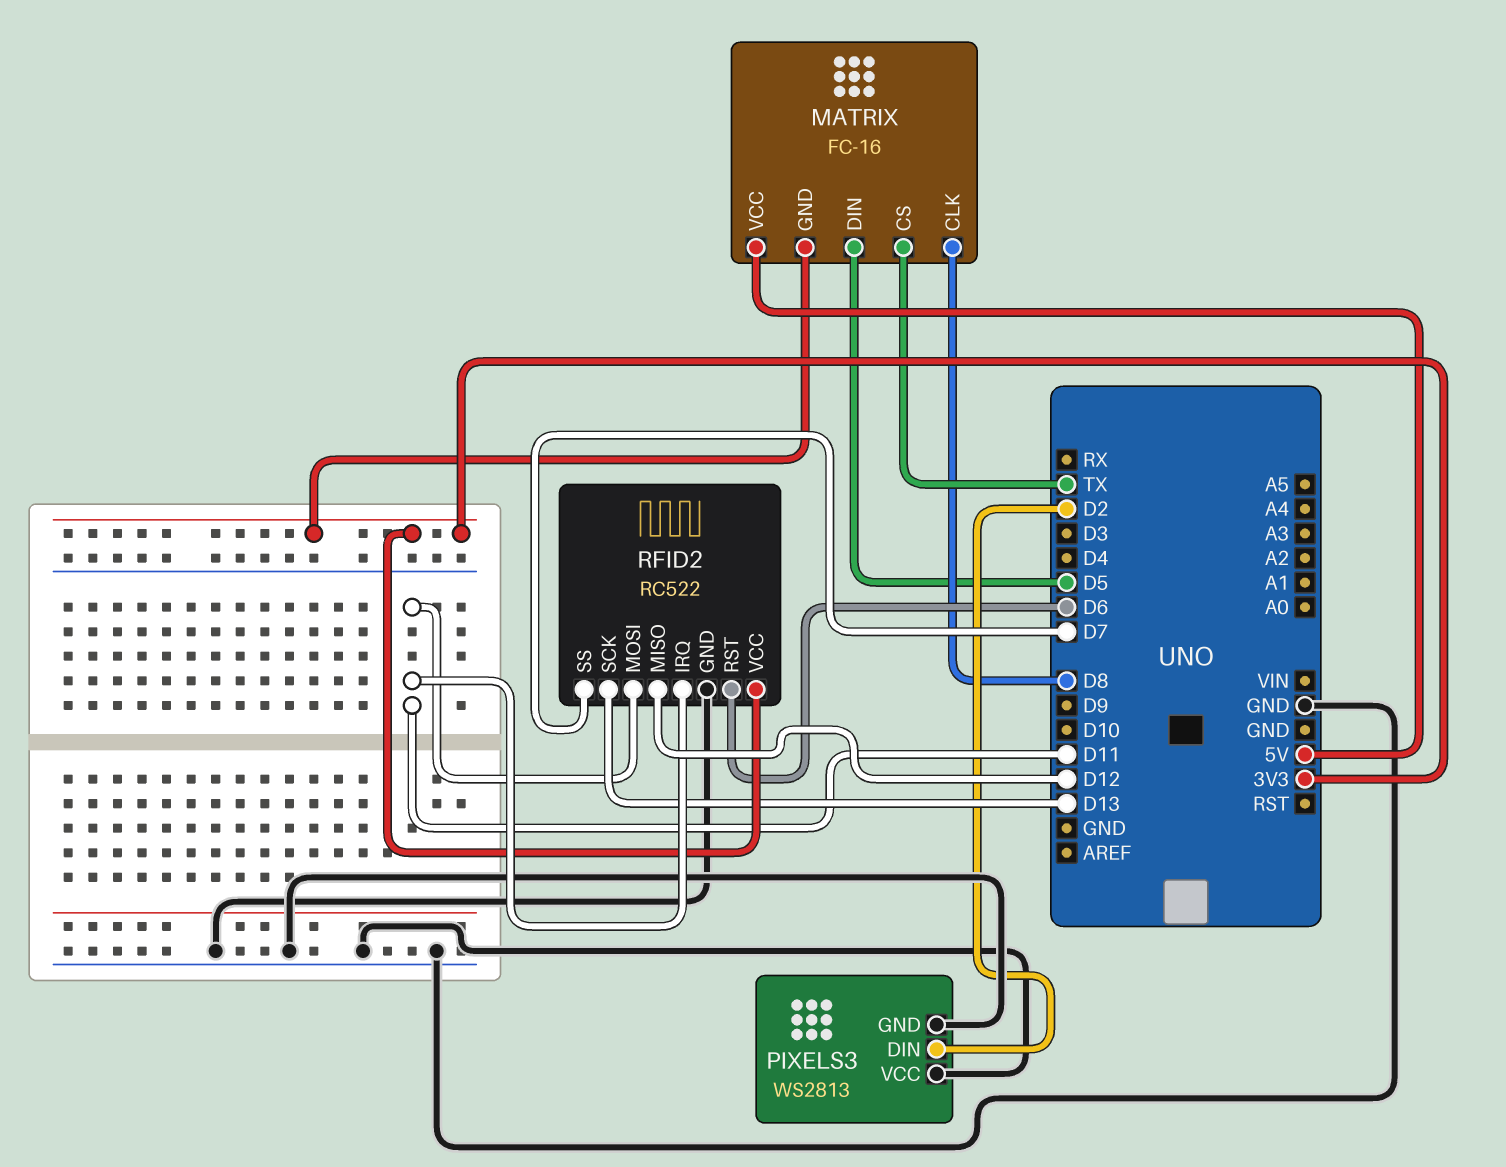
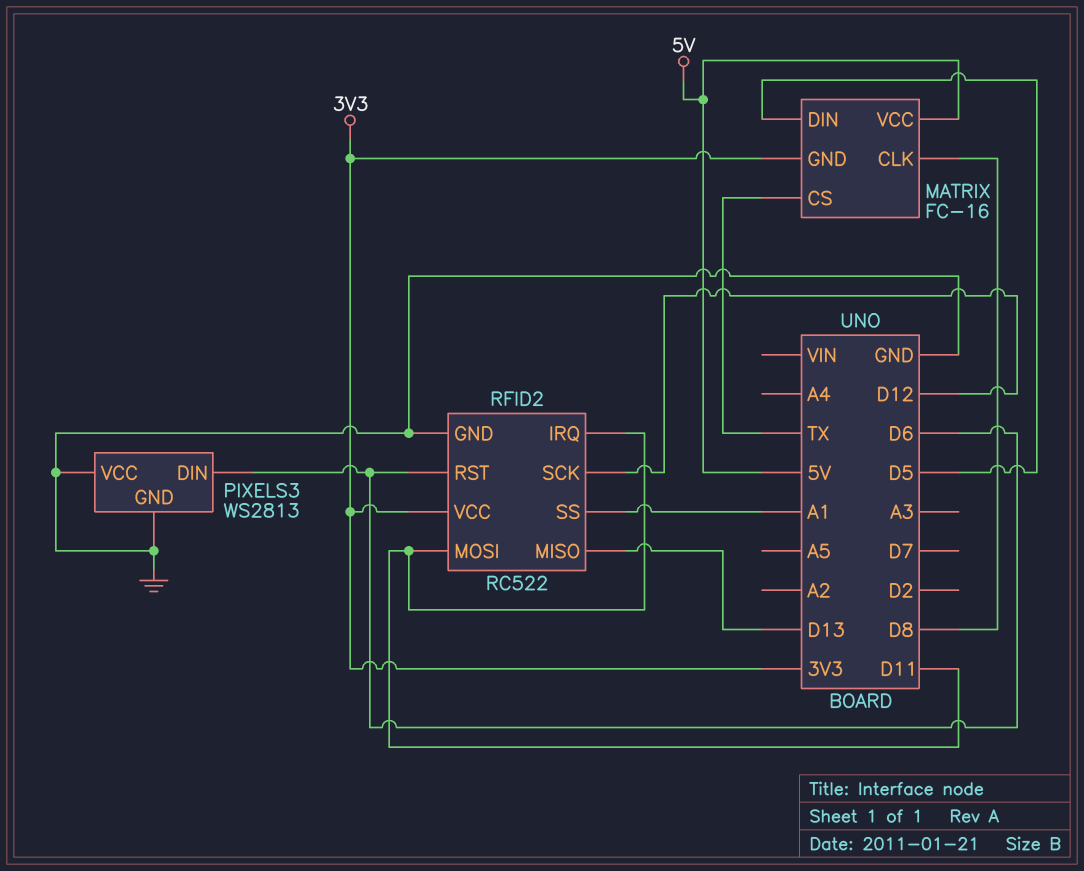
PIXELS3 pin DIN: D2 -> D6
RFID2 pin MISO: D12 -> D13
RFID2 pin SCK: D13 -> D12
RFID2 pin SS: D7 -> A1

